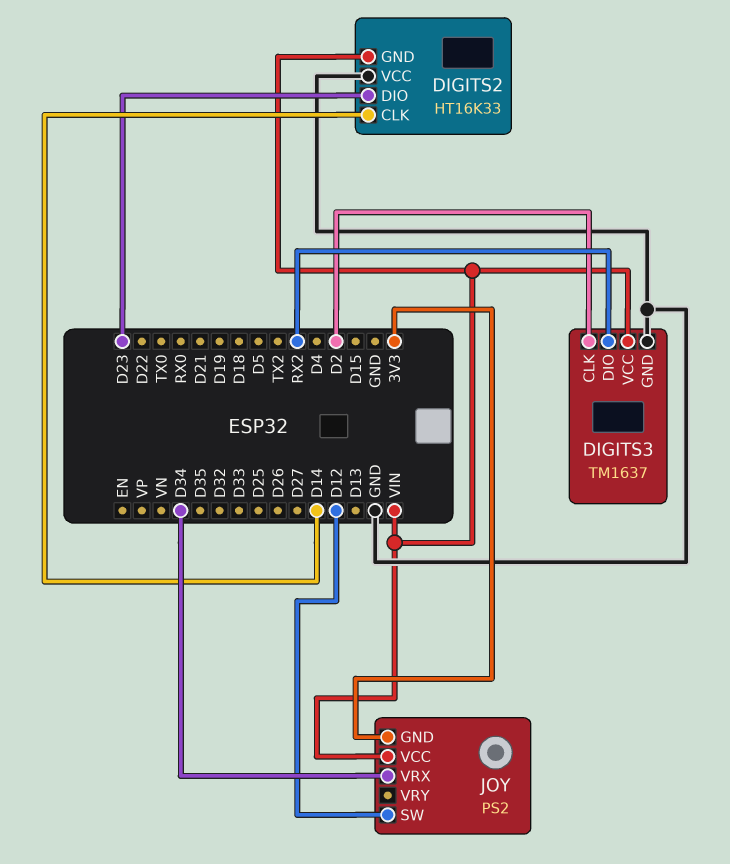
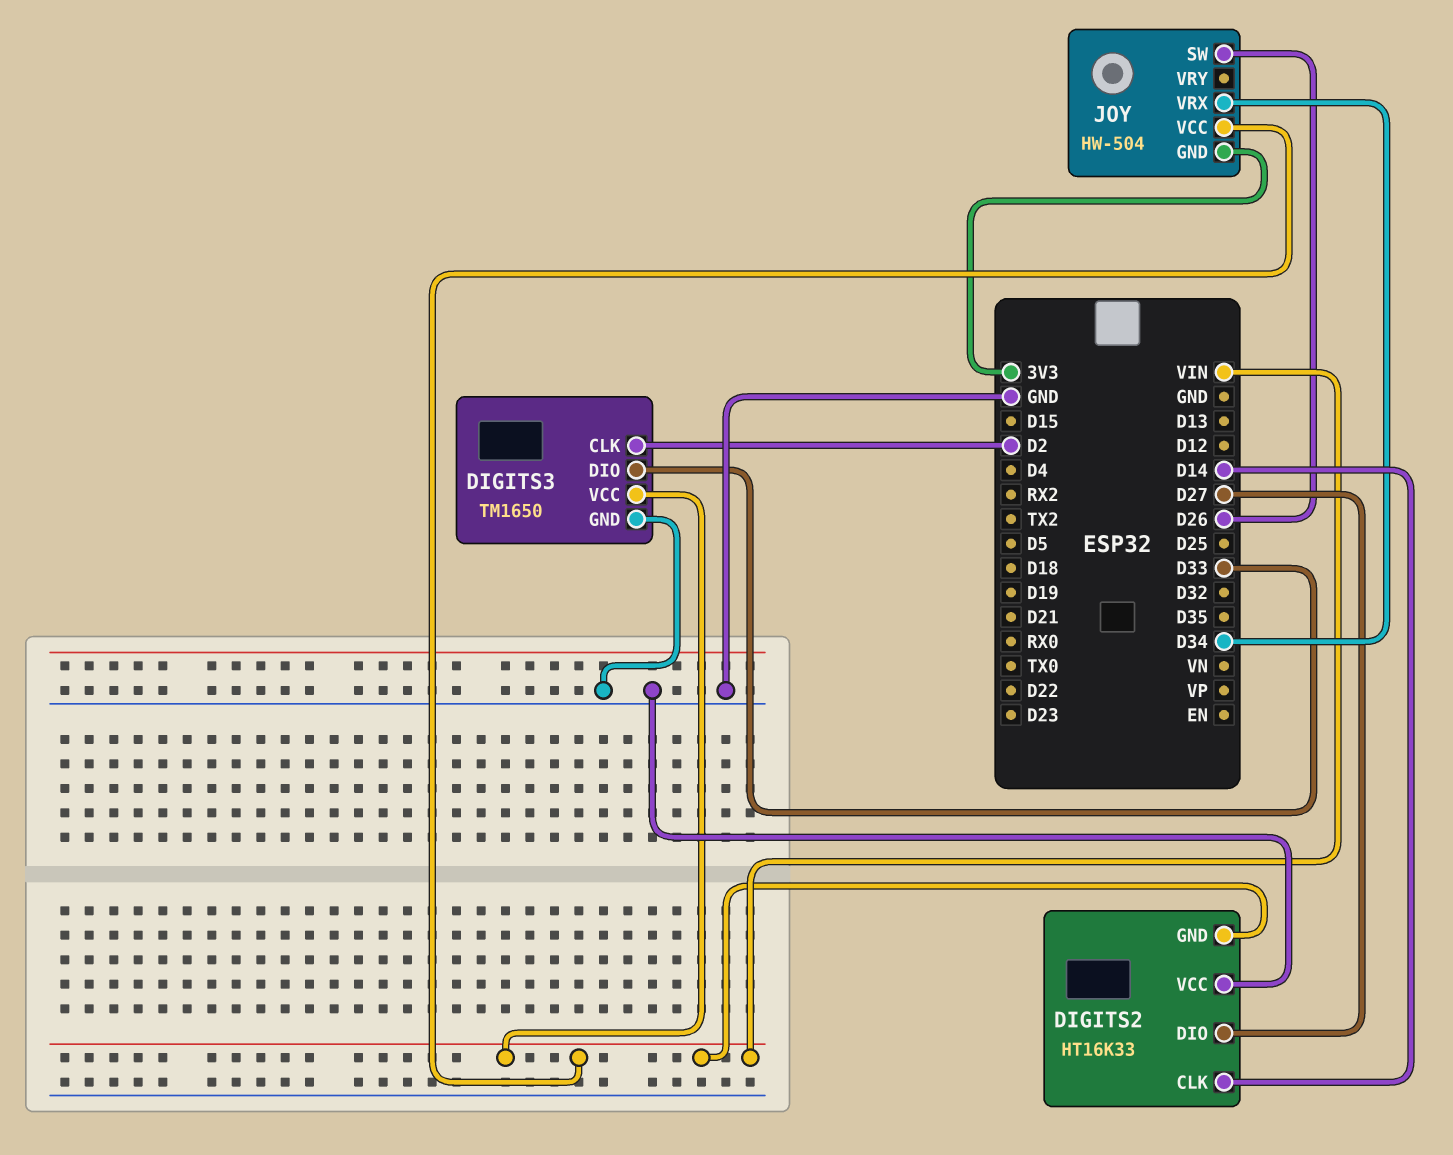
DIGITS2 pin DIO: D23 -> D27
DIGITS3: TM1637 -> TM1650
DIGITS3 pin DIO: RX2 -> D33
JOY: PS2 -> HW-504
JOY pin SW: D12 -> D26

